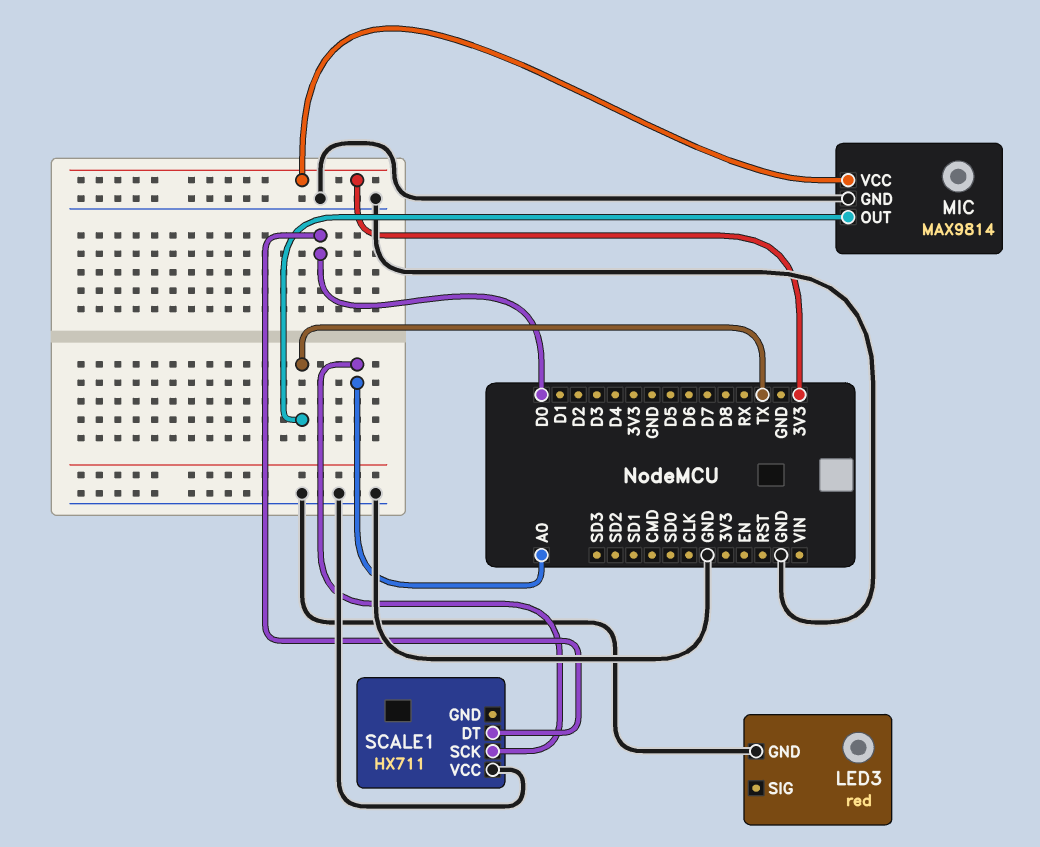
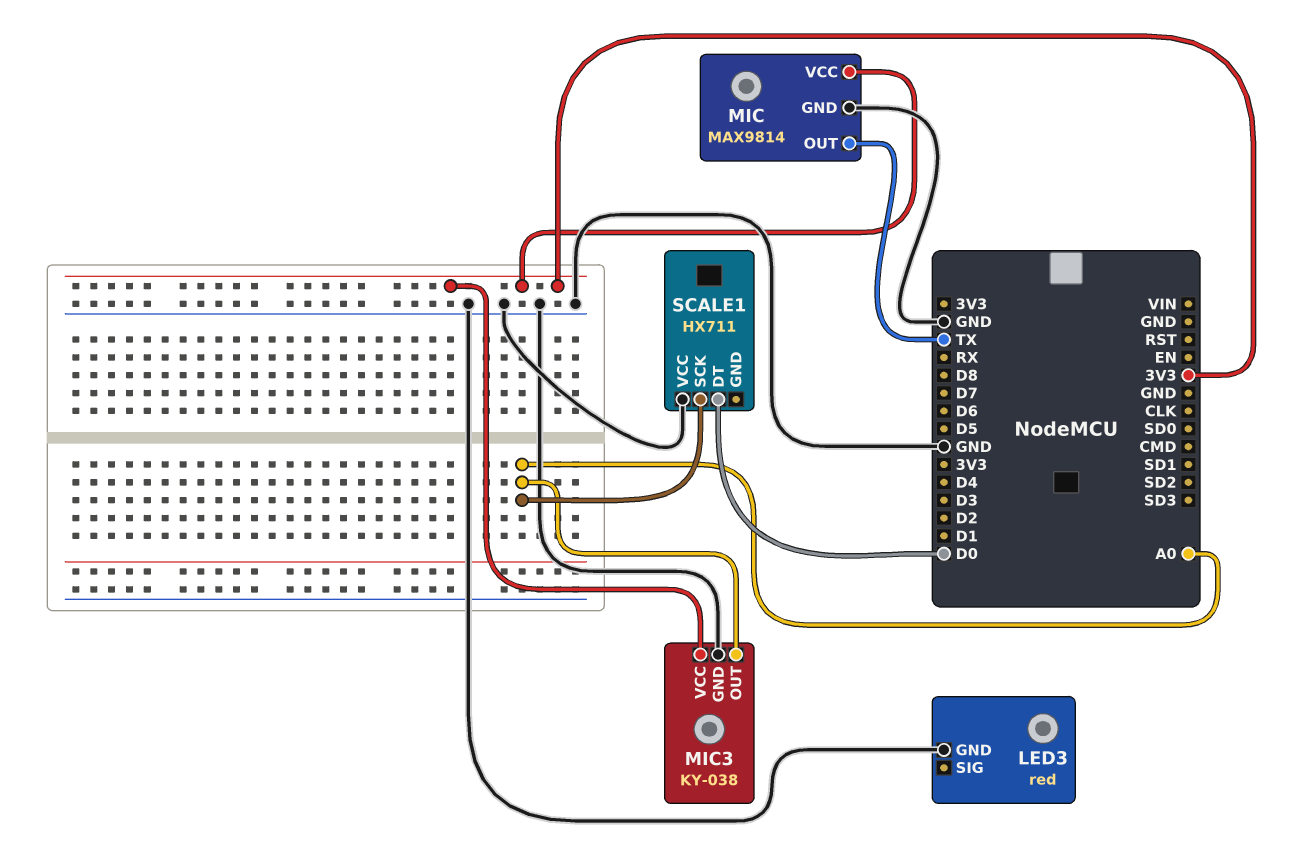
MIC3: none -> KY-038
MIC3 pin GND: none -> GND
MIC3 pin OUT: none -> A0
MIC3 pin VCC: none -> 3V3

